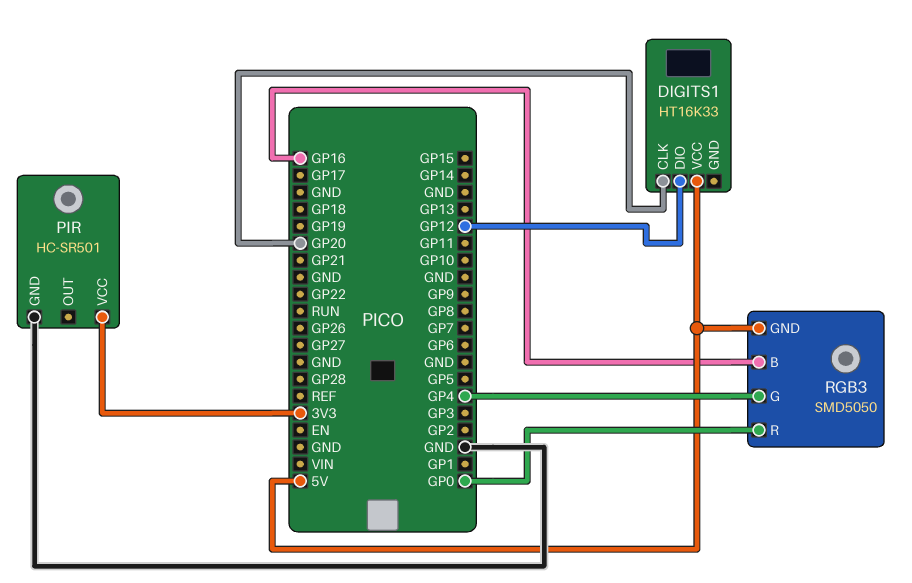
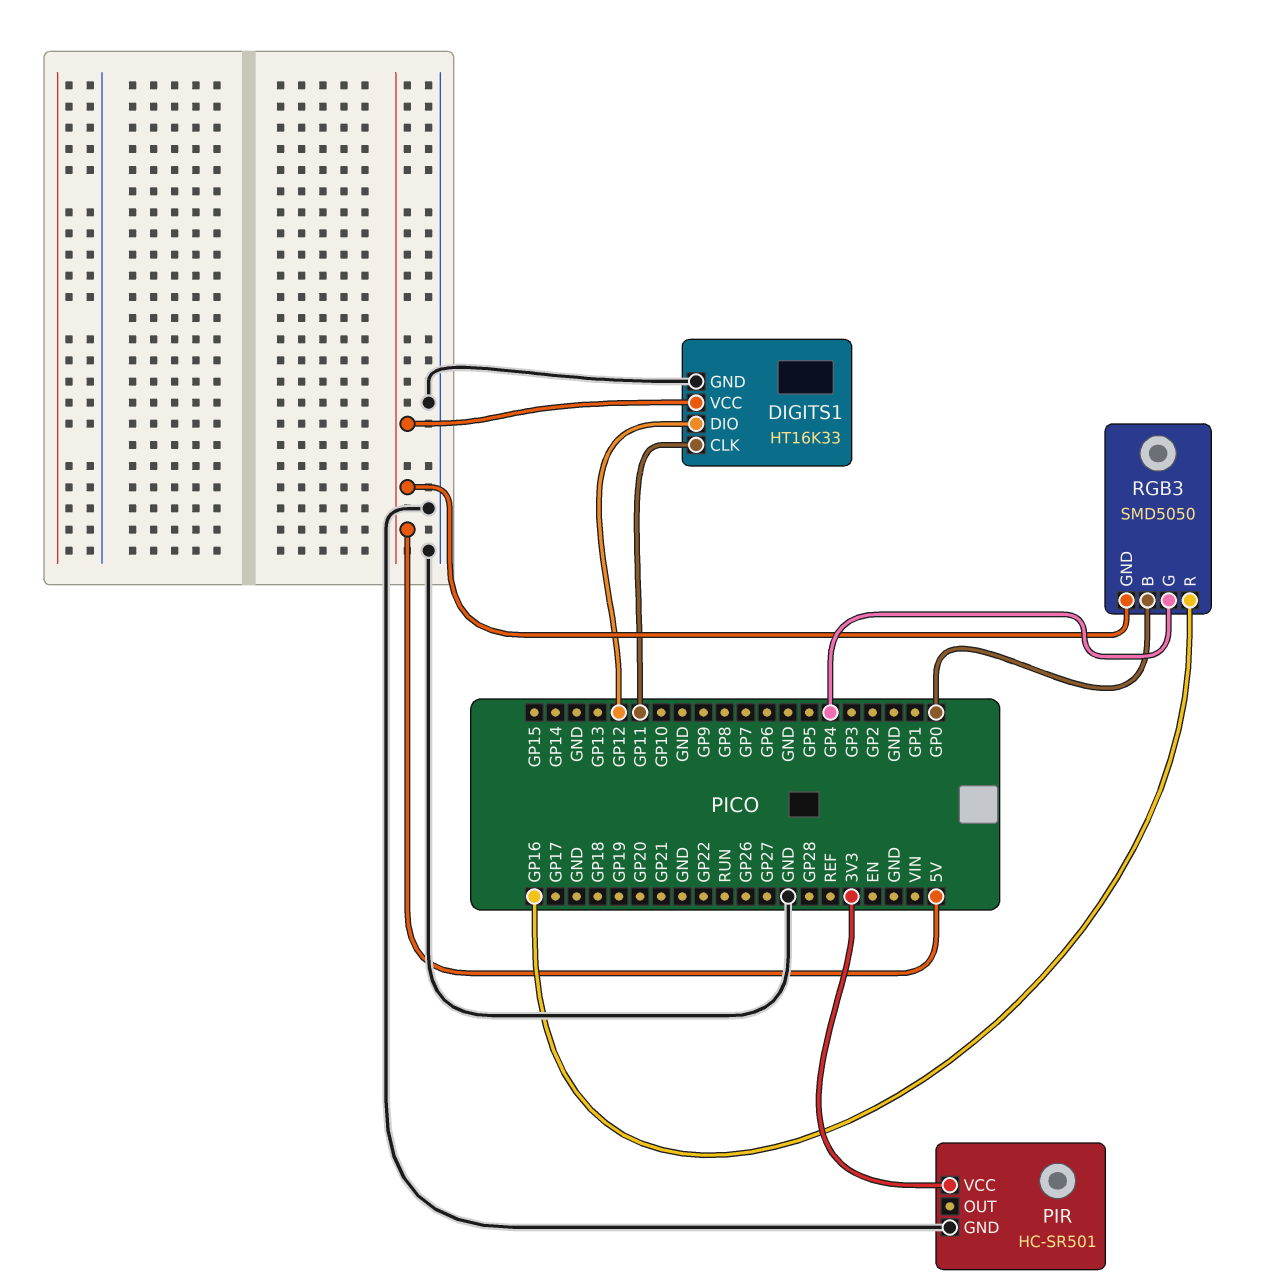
DIGITS1 pin CLK: GP20 -> GP11
DIGITS1 pin GND: none -> GND
RGB3 pin B: GP16 -> GP0
RGB3 pin R: GP0 -> GP16

